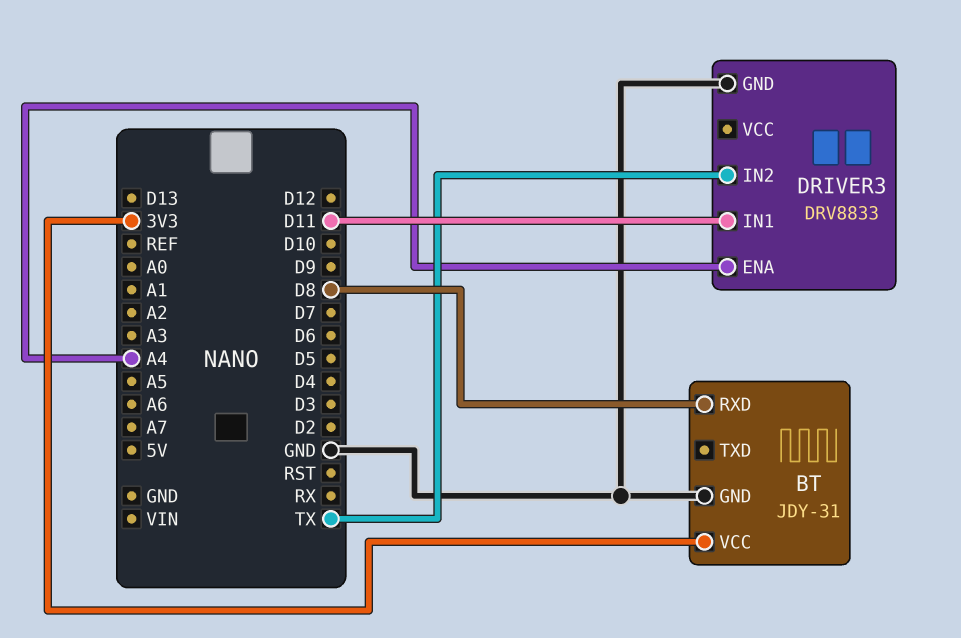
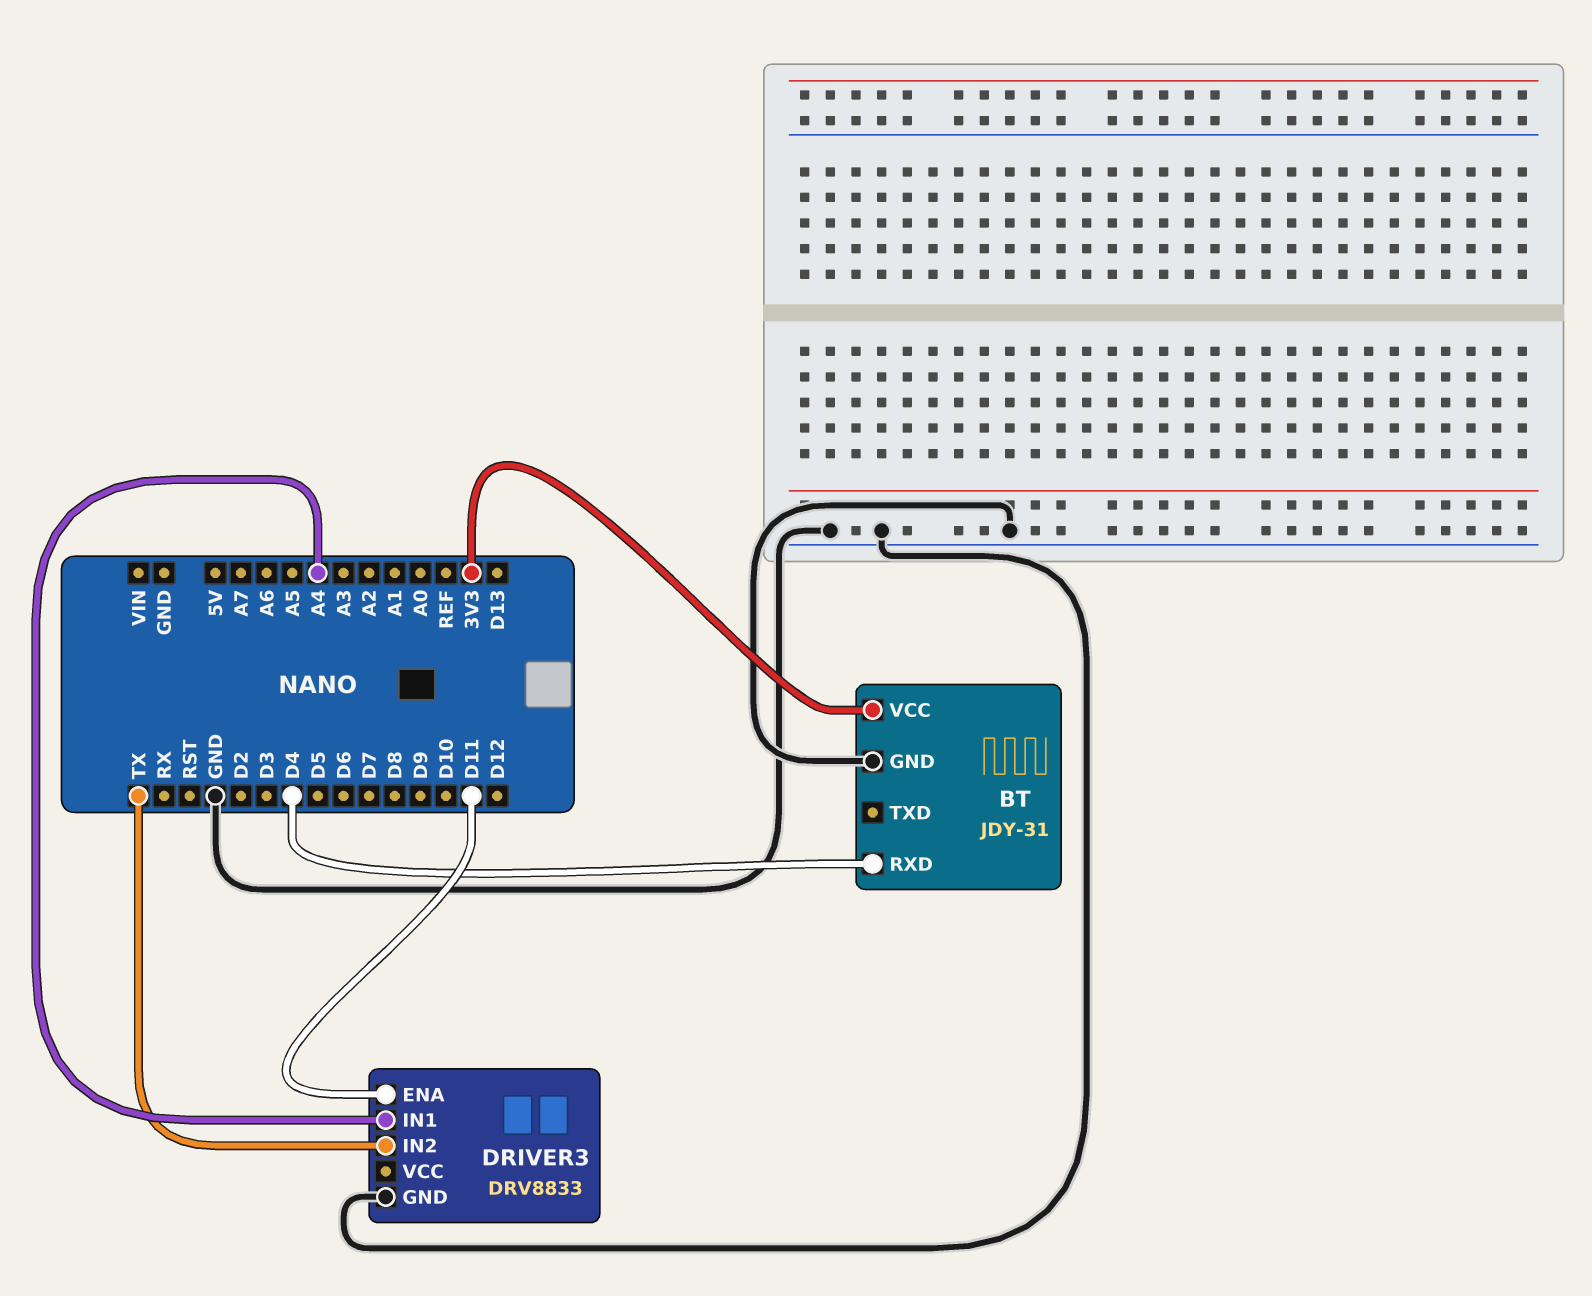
BT pin RXD: D8 -> D4
DRIVER3 pin ENA: A4 -> D11
DRIVER3 pin IN1: D11 -> A4

